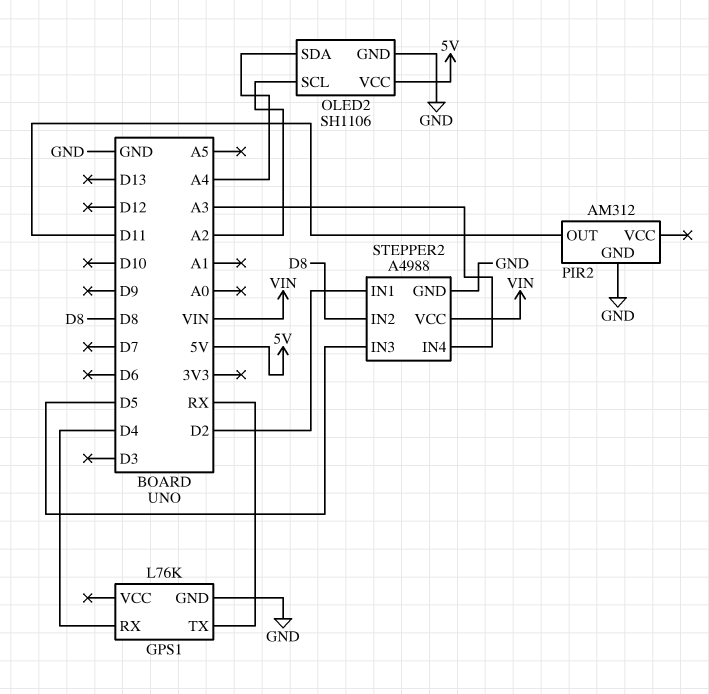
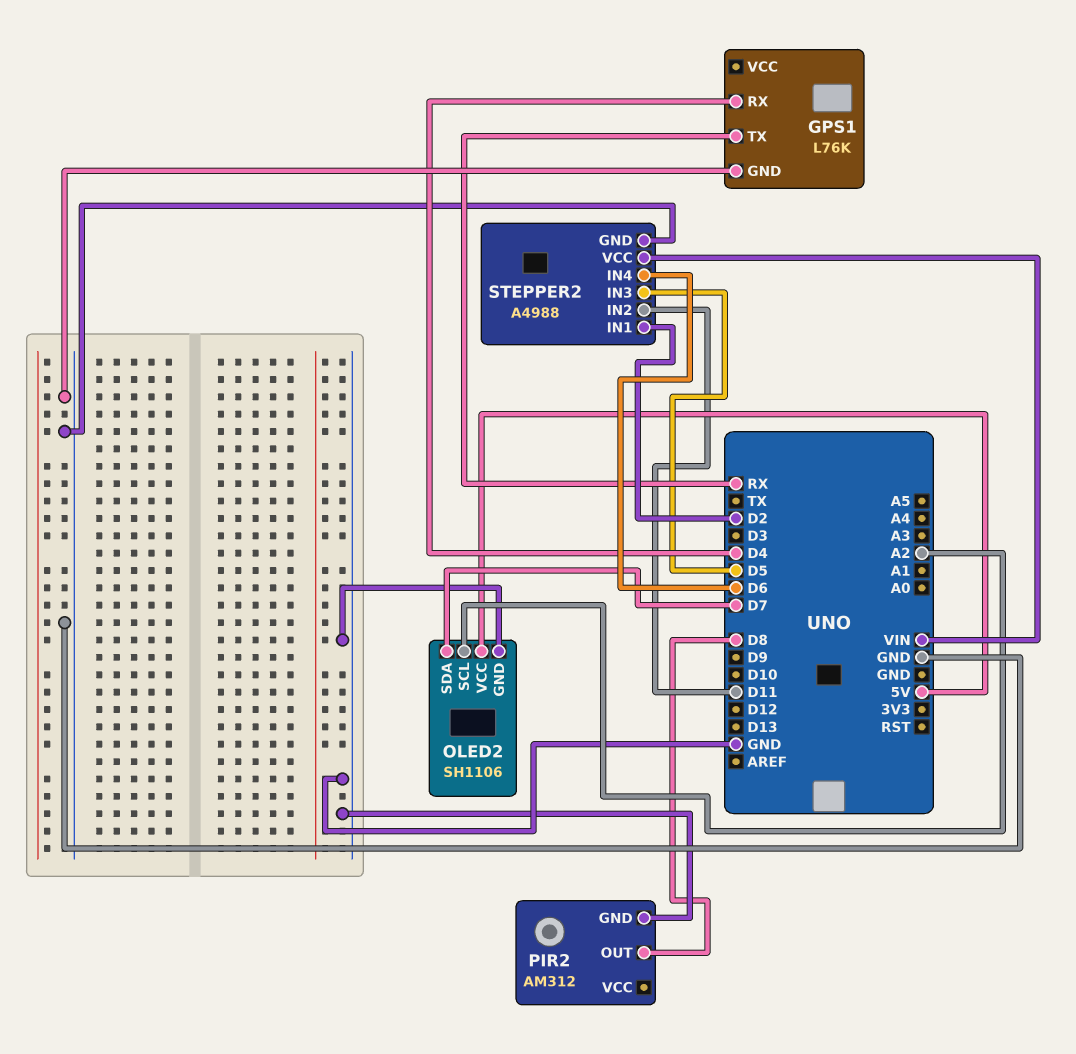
OLED2 pin SDA: A4 -> D7
PIR2 pin OUT: D11 -> D8
STEPPER2 pin IN2: D8 -> D11
STEPPER2 pin IN4: A3 -> D6

